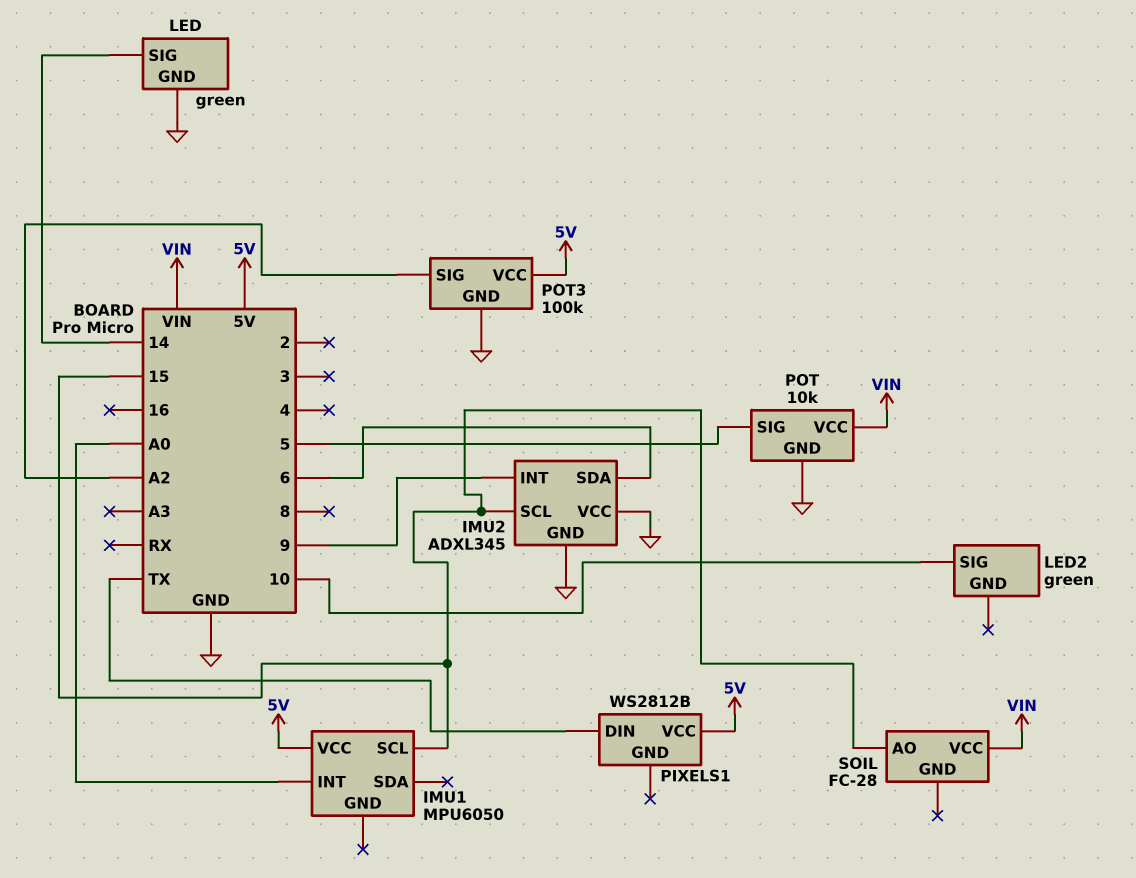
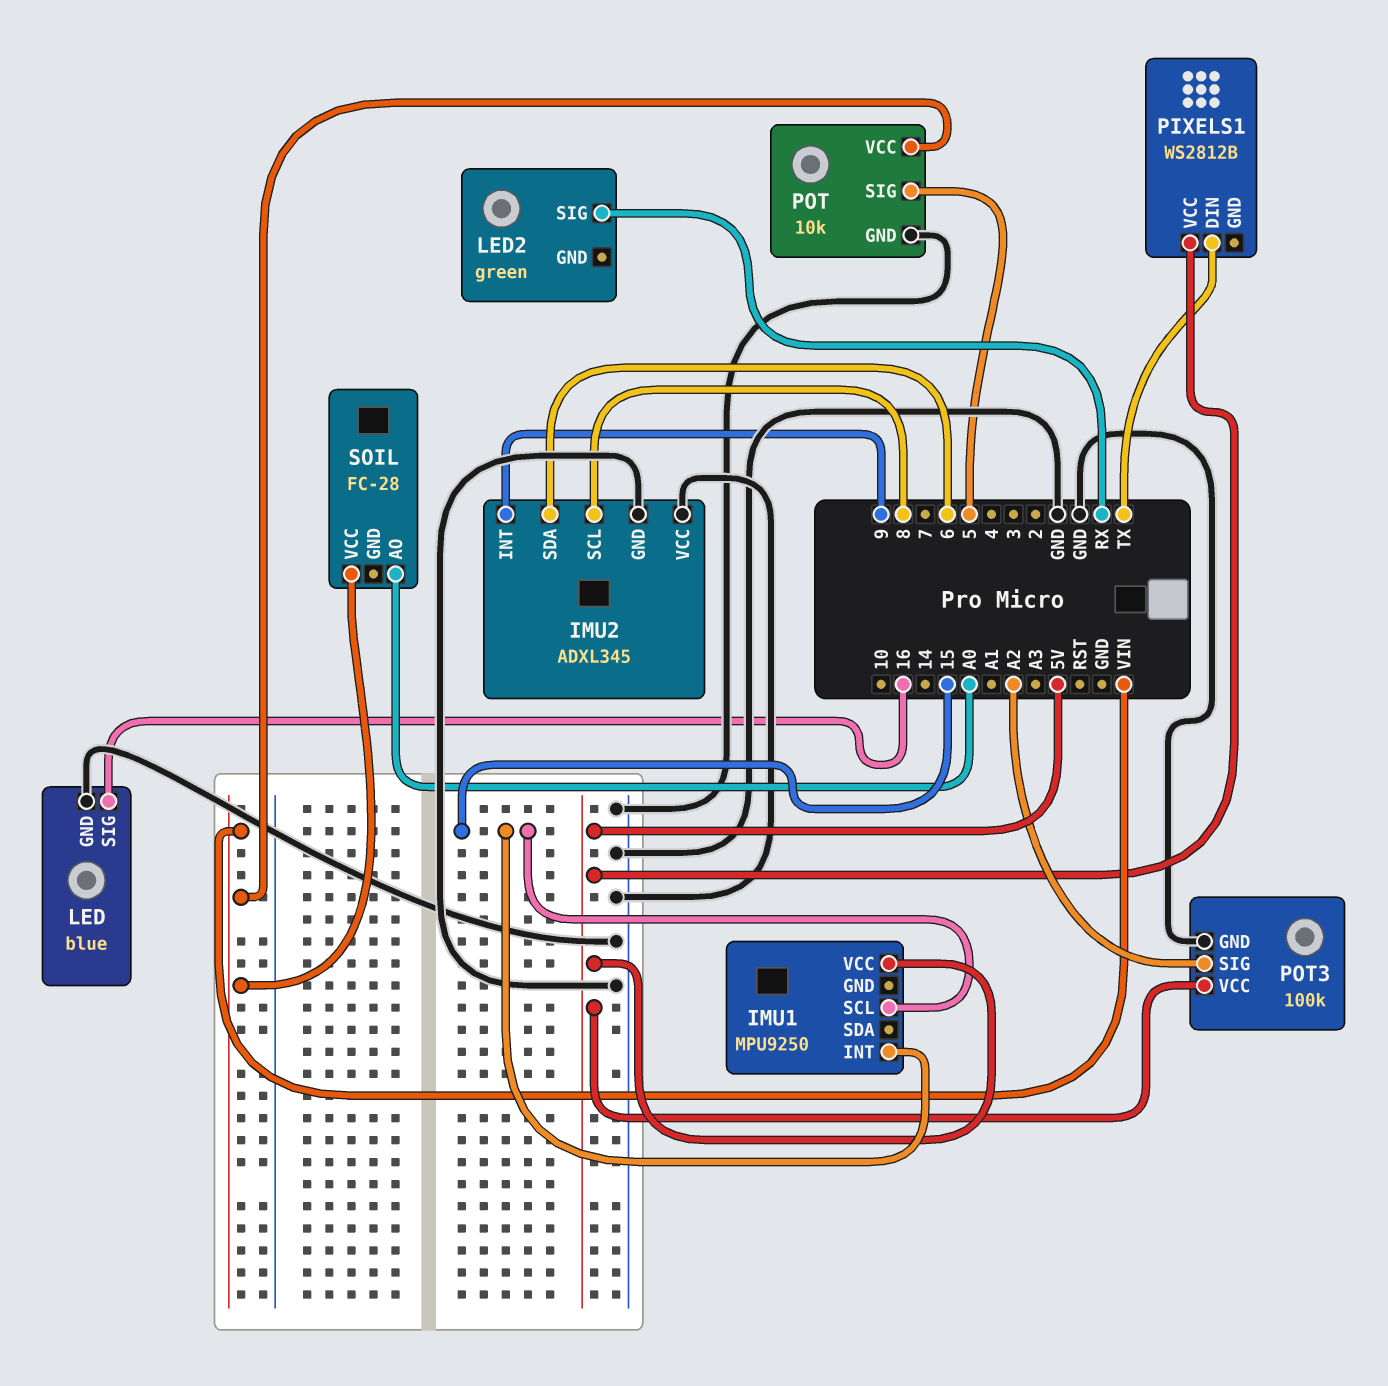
IMU1: MPU6050 -> MPU9250
IMU1 pin INT: A0 -> 15
IMU2 pin SCL: 15 -> 8
LED: green -> blue
LED pin SIG: 14 -> 16
LED2 pin SIG: 10 -> RX
SOIL pin AO: 15 -> A0

